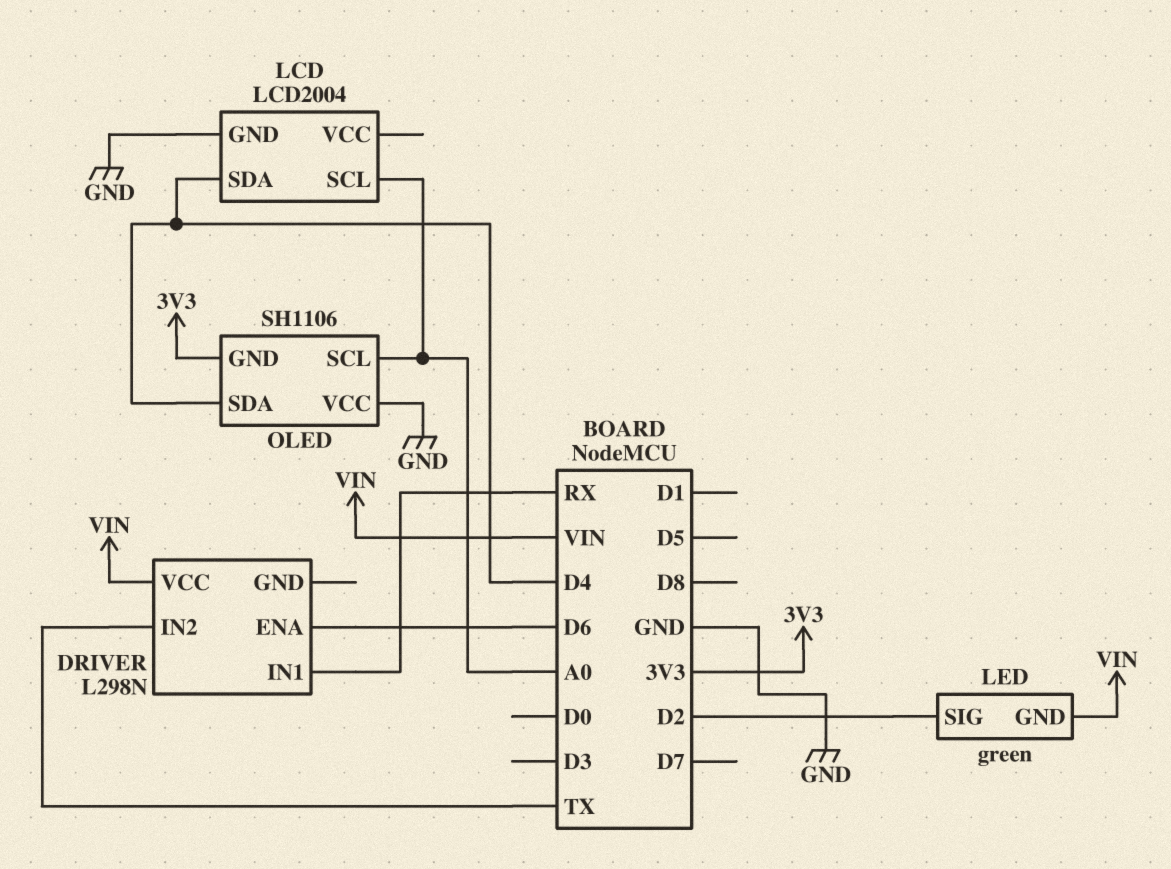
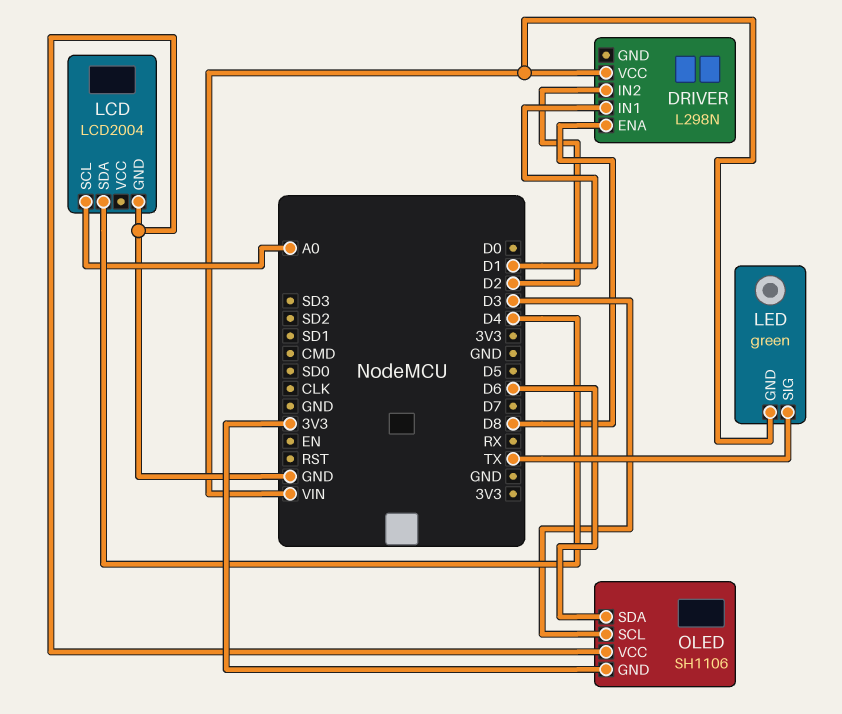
DRIVER pin ENA: D6 -> D8
DRIVER pin IN1: RX -> D1
DRIVER pin IN2: TX -> D2
LED pin SIG: D2 -> TX
OLED pin SCL: A0 -> D3
OLED pin SDA: D4 -> D6

